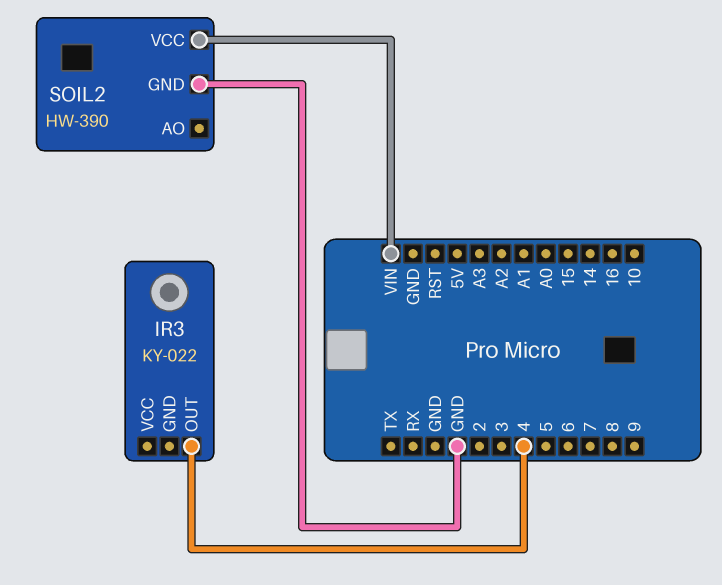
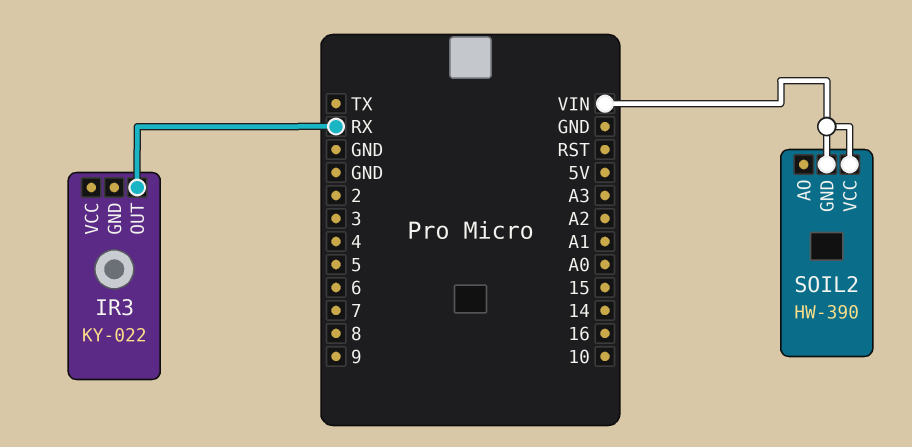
IR3 pin OUT: 4 -> RX
SOIL2 pin GND: GND -> VIN

